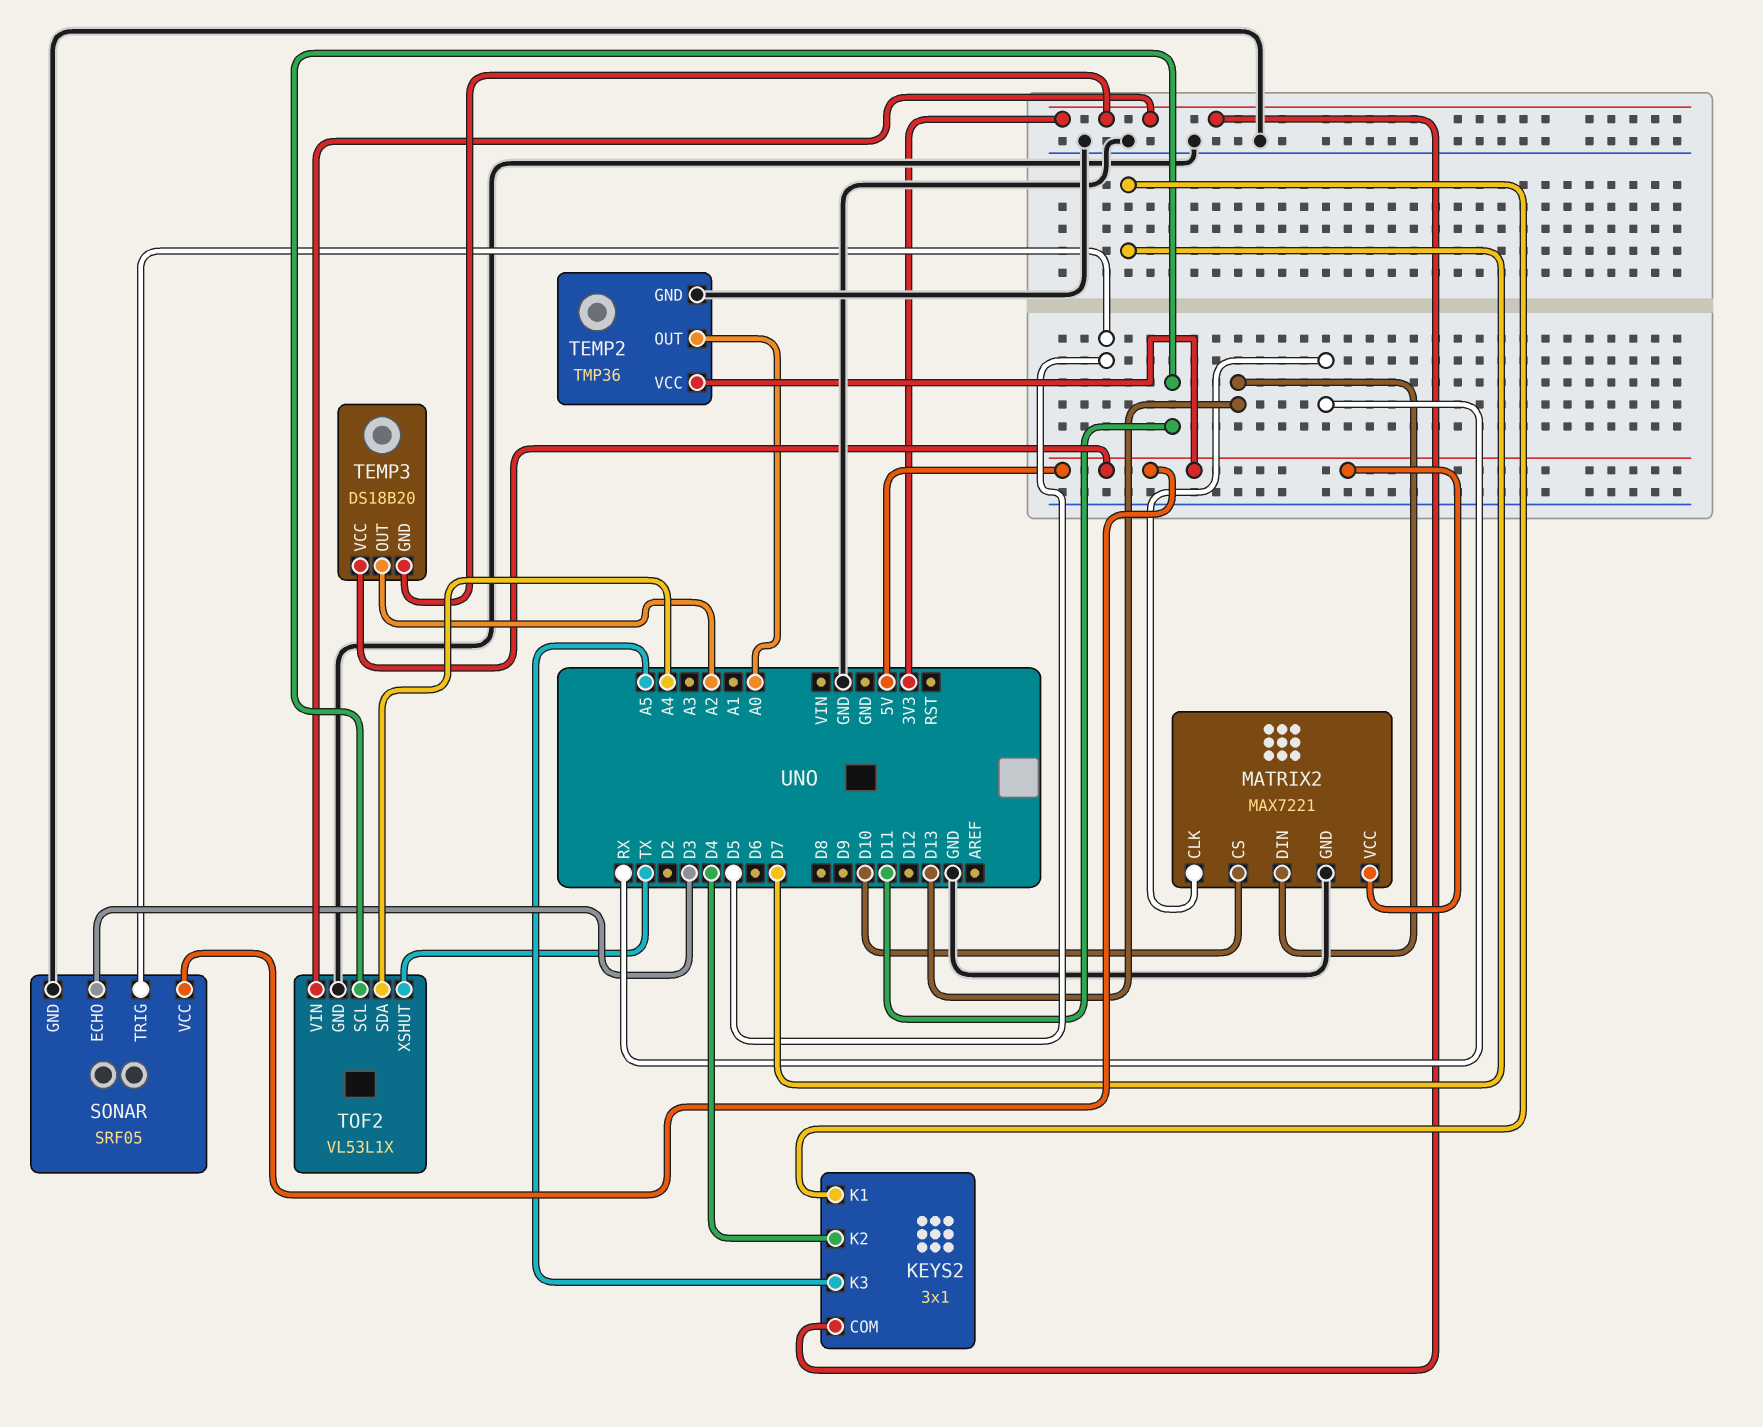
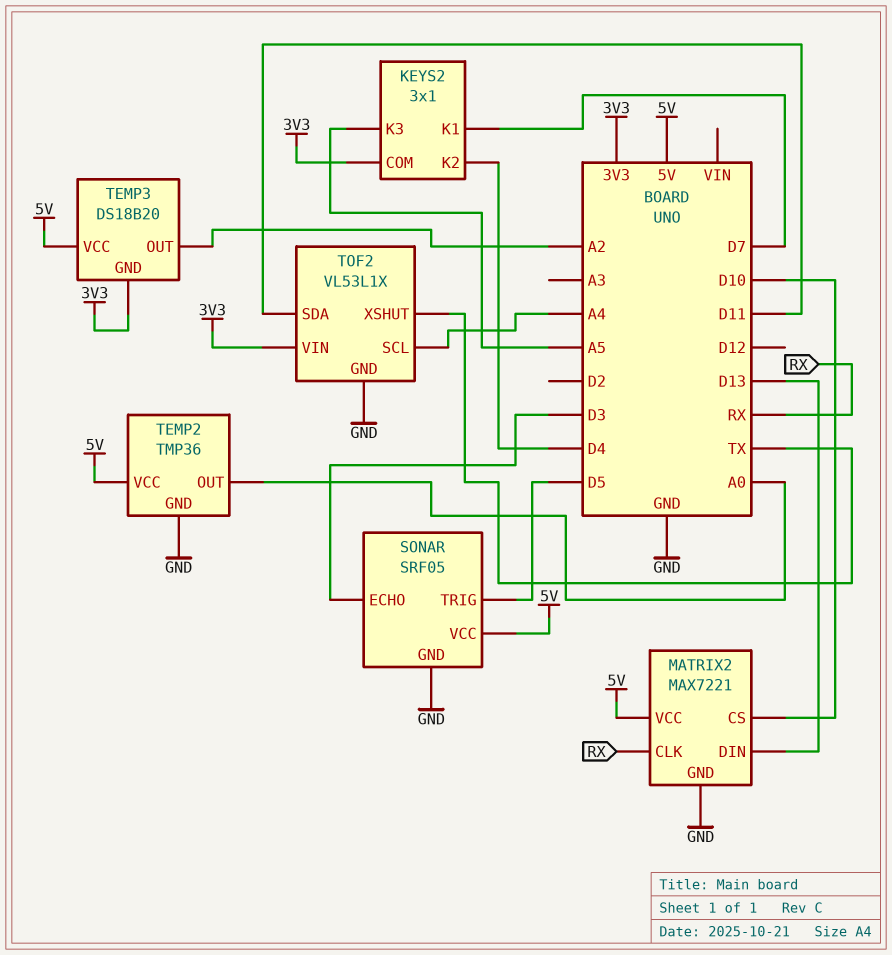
TOF2 pin SCL: D11 -> A4
TOF2 pin SDA: A4 -> D11

